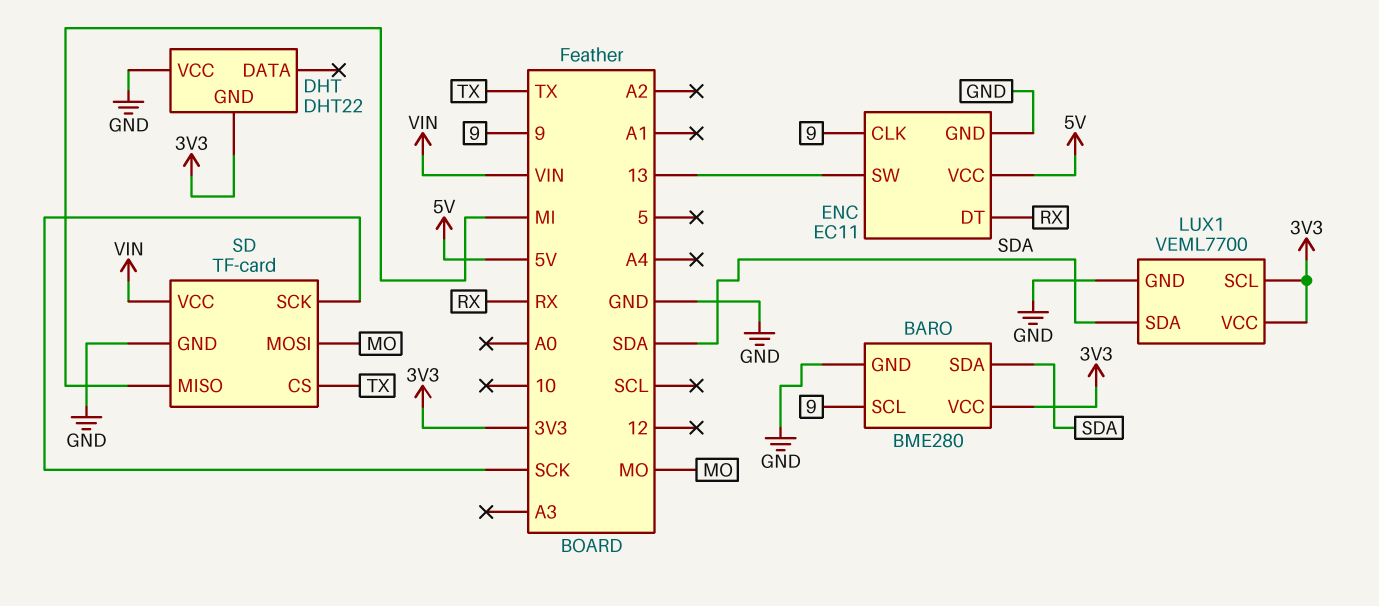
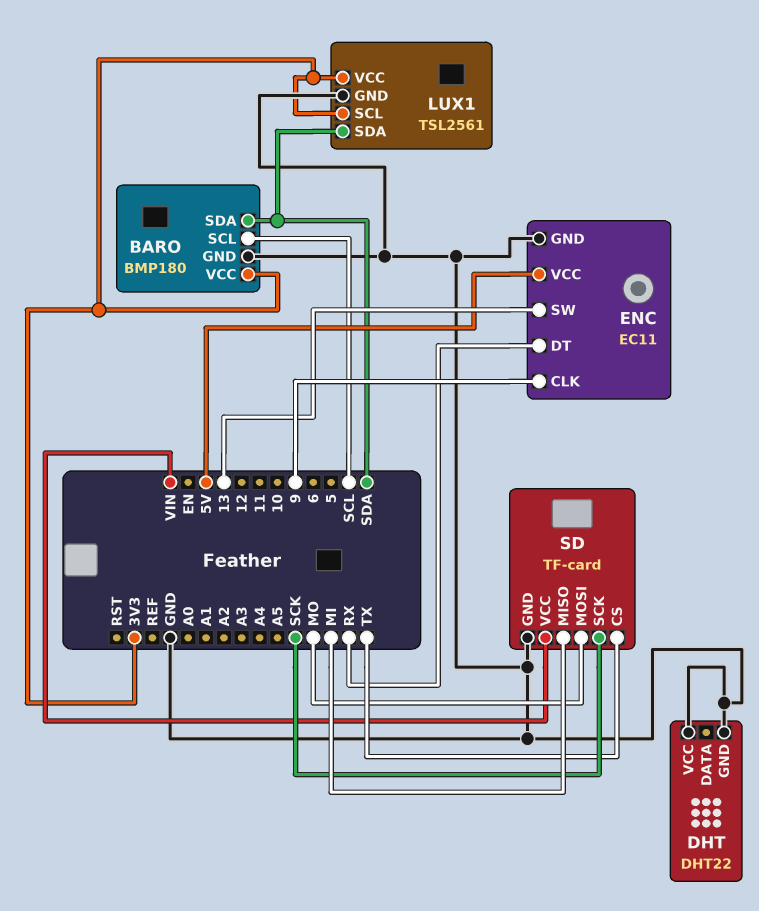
BARO: BME280 -> BMP180
BARO pin SCL: 9 -> SCL
DHT pin GND: 3V3 -> GND
LUX1: VEML7700 -> TSL2561

